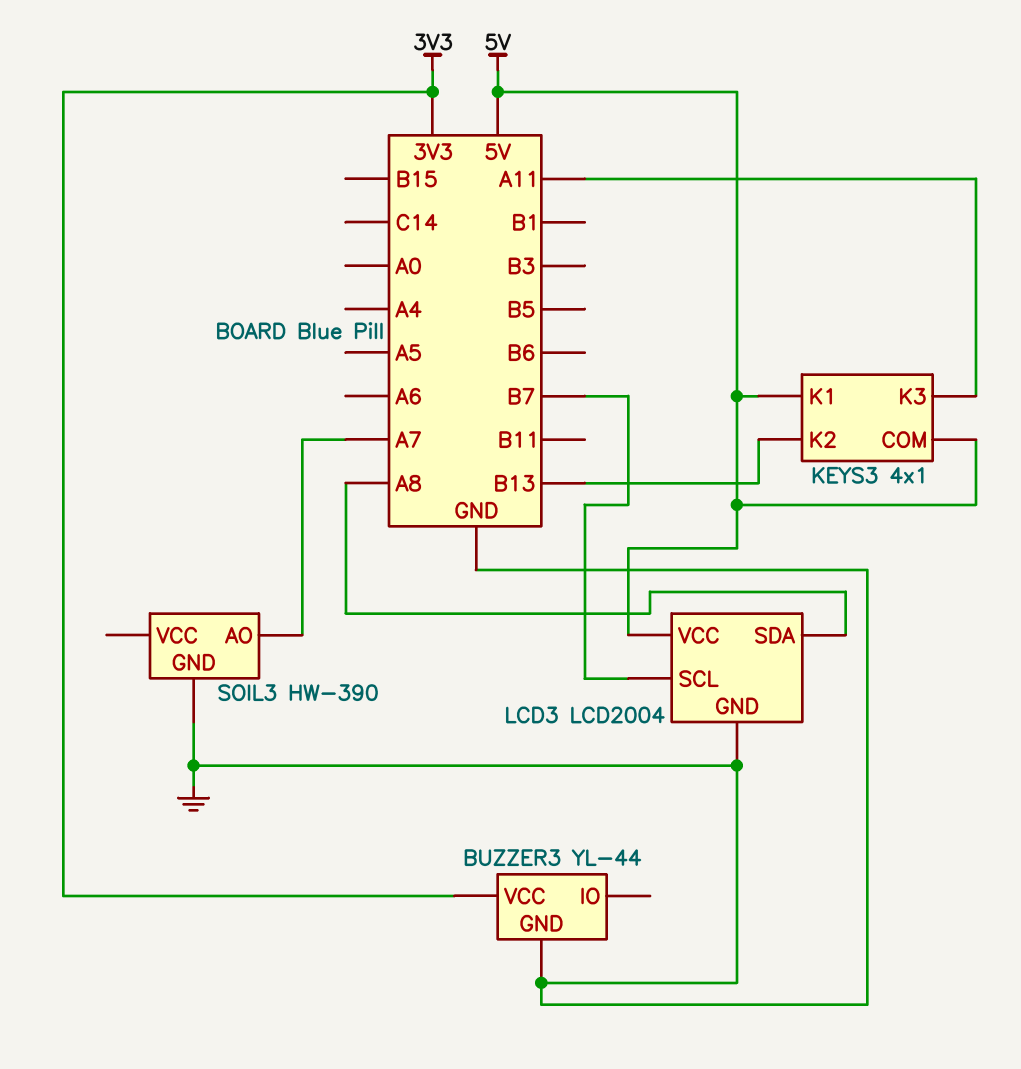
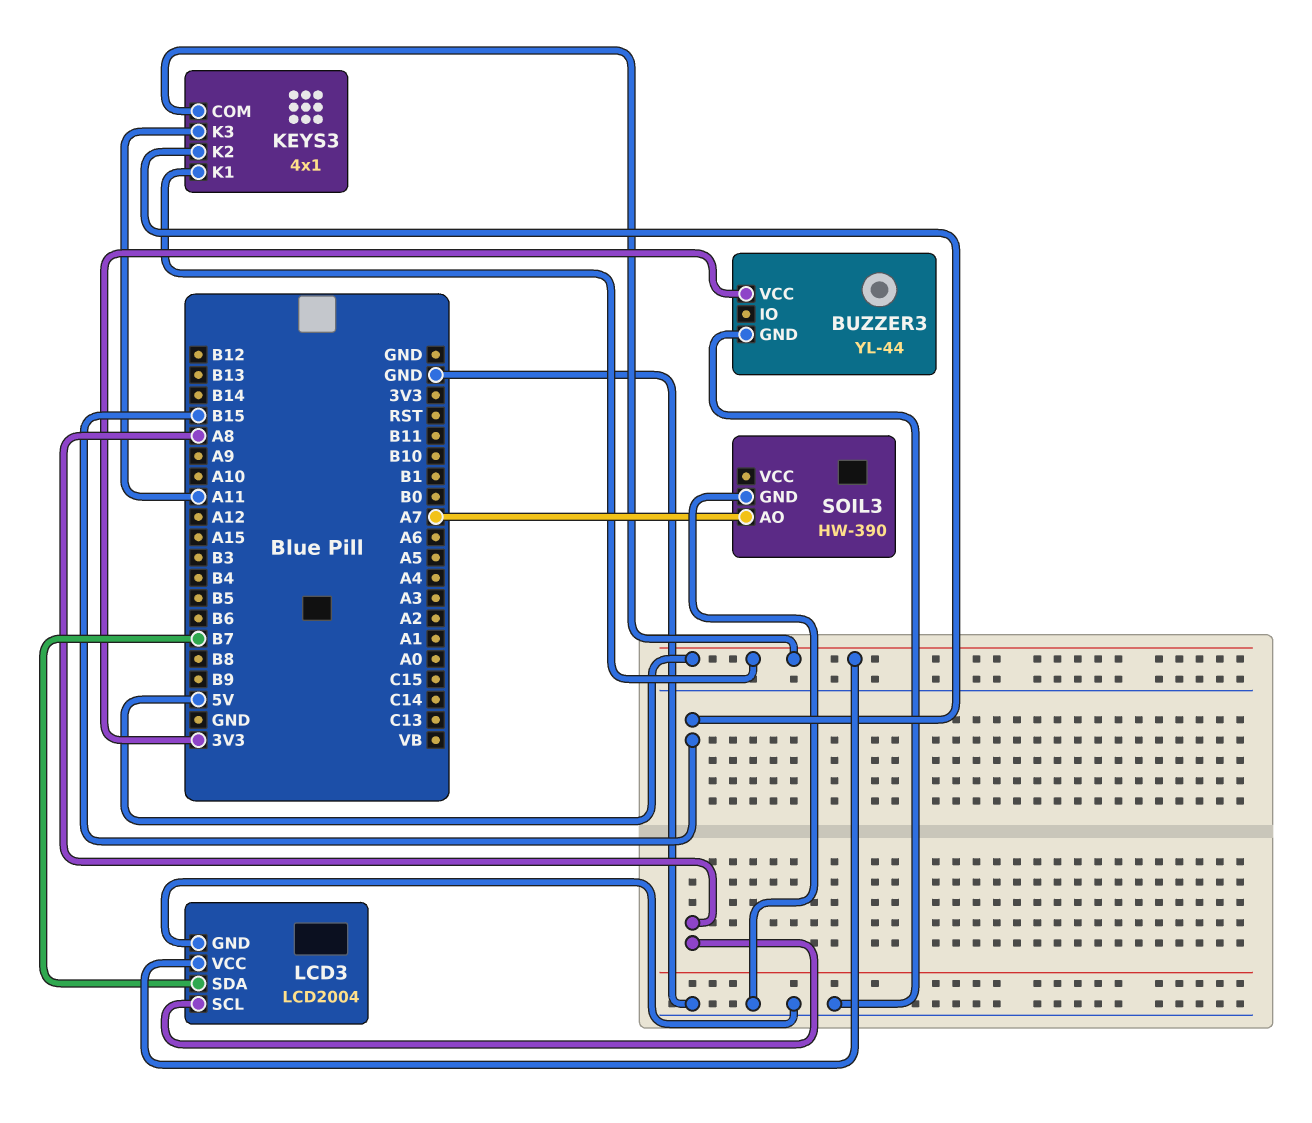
KEYS3 pin K2: B13 -> B15
LCD3 pin SCL: B7 -> A8
LCD3 pin SDA: A8 -> B7

